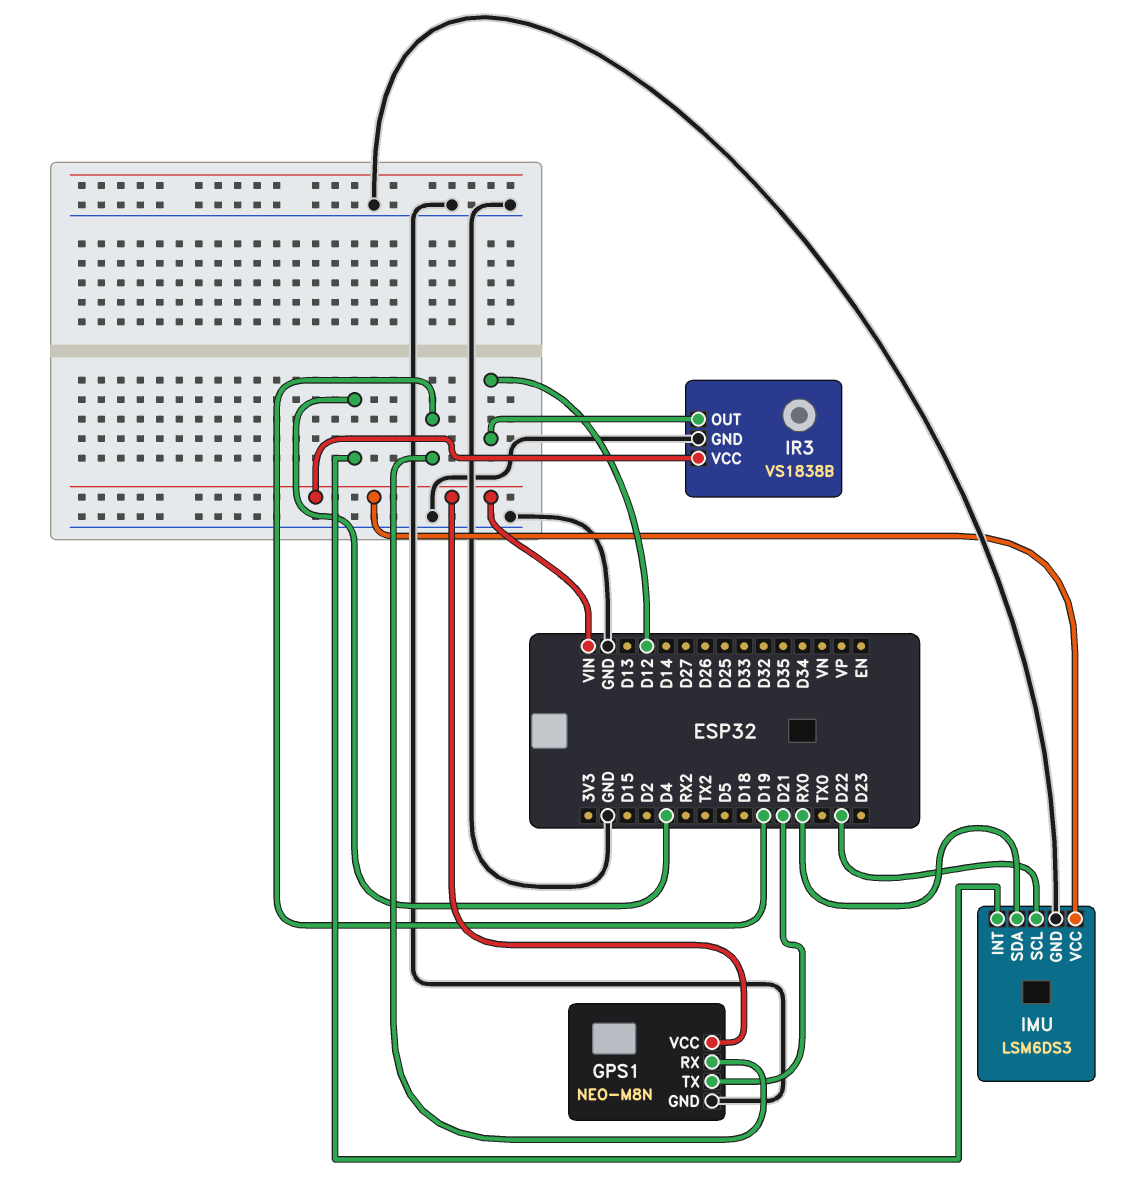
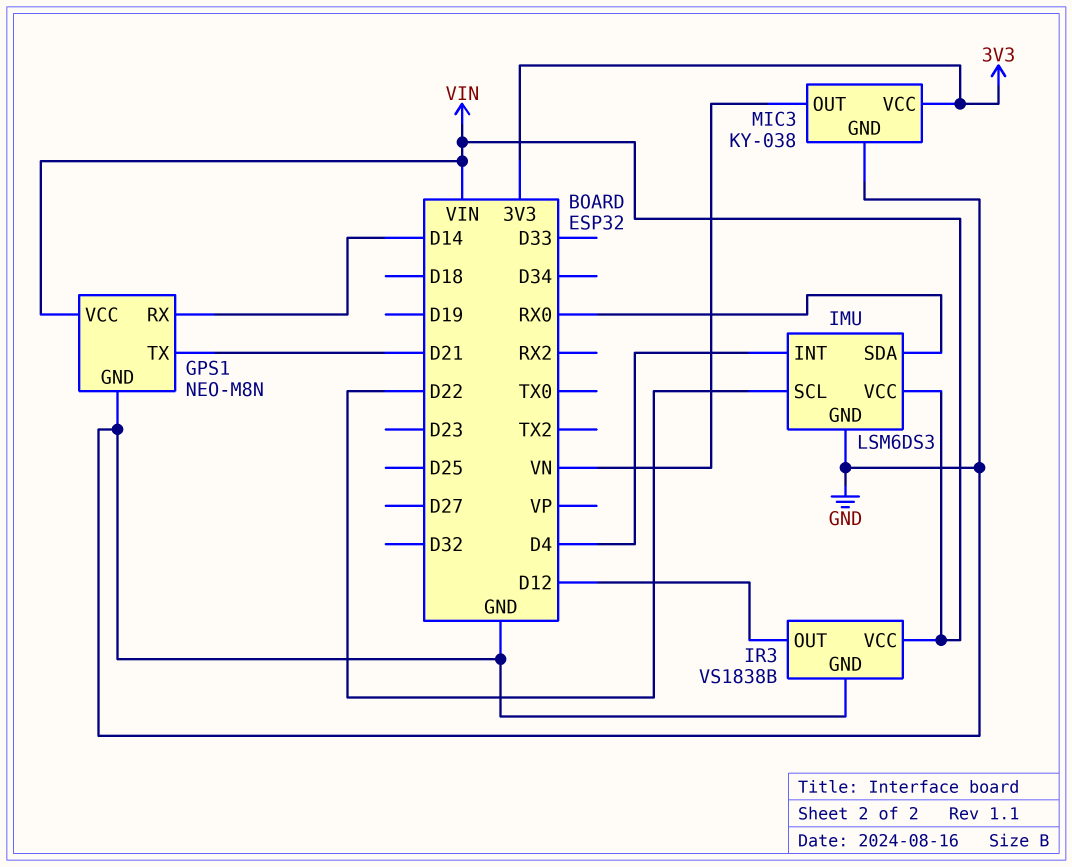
GPS1 pin RX: D19 -> D14
MIC3: none -> KY-038
MIC3 pin GND: none -> GND
MIC3 pin OUT: none -> VN
MIC3 pin VCC: none -> 3V3

